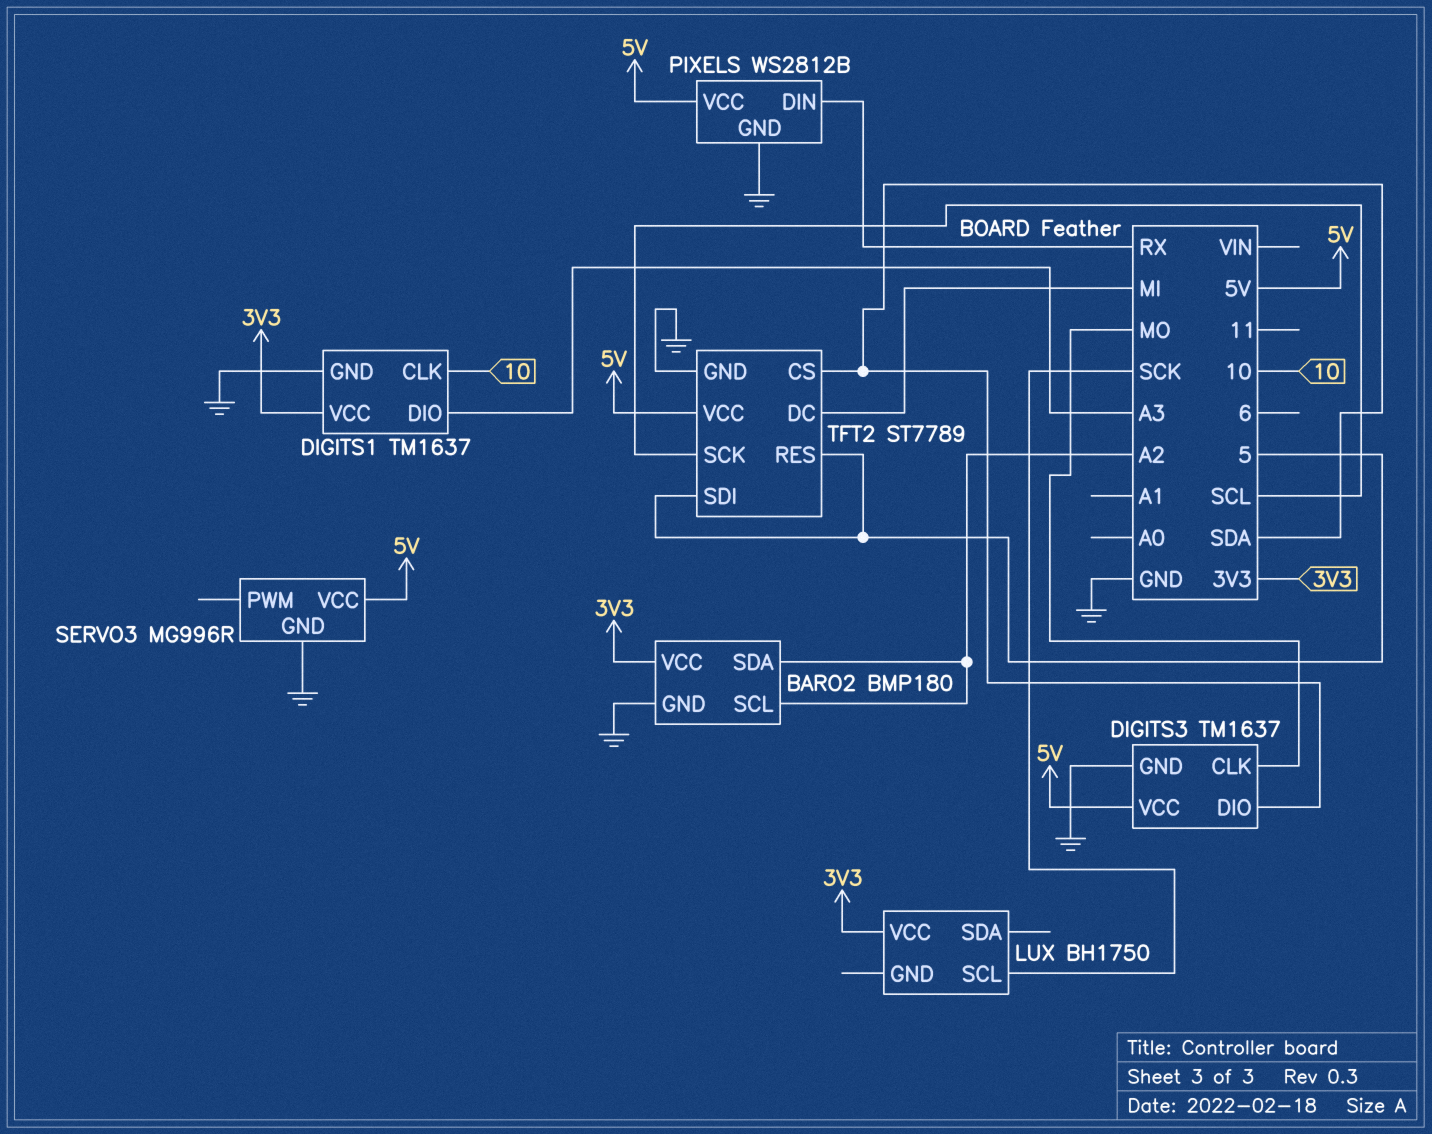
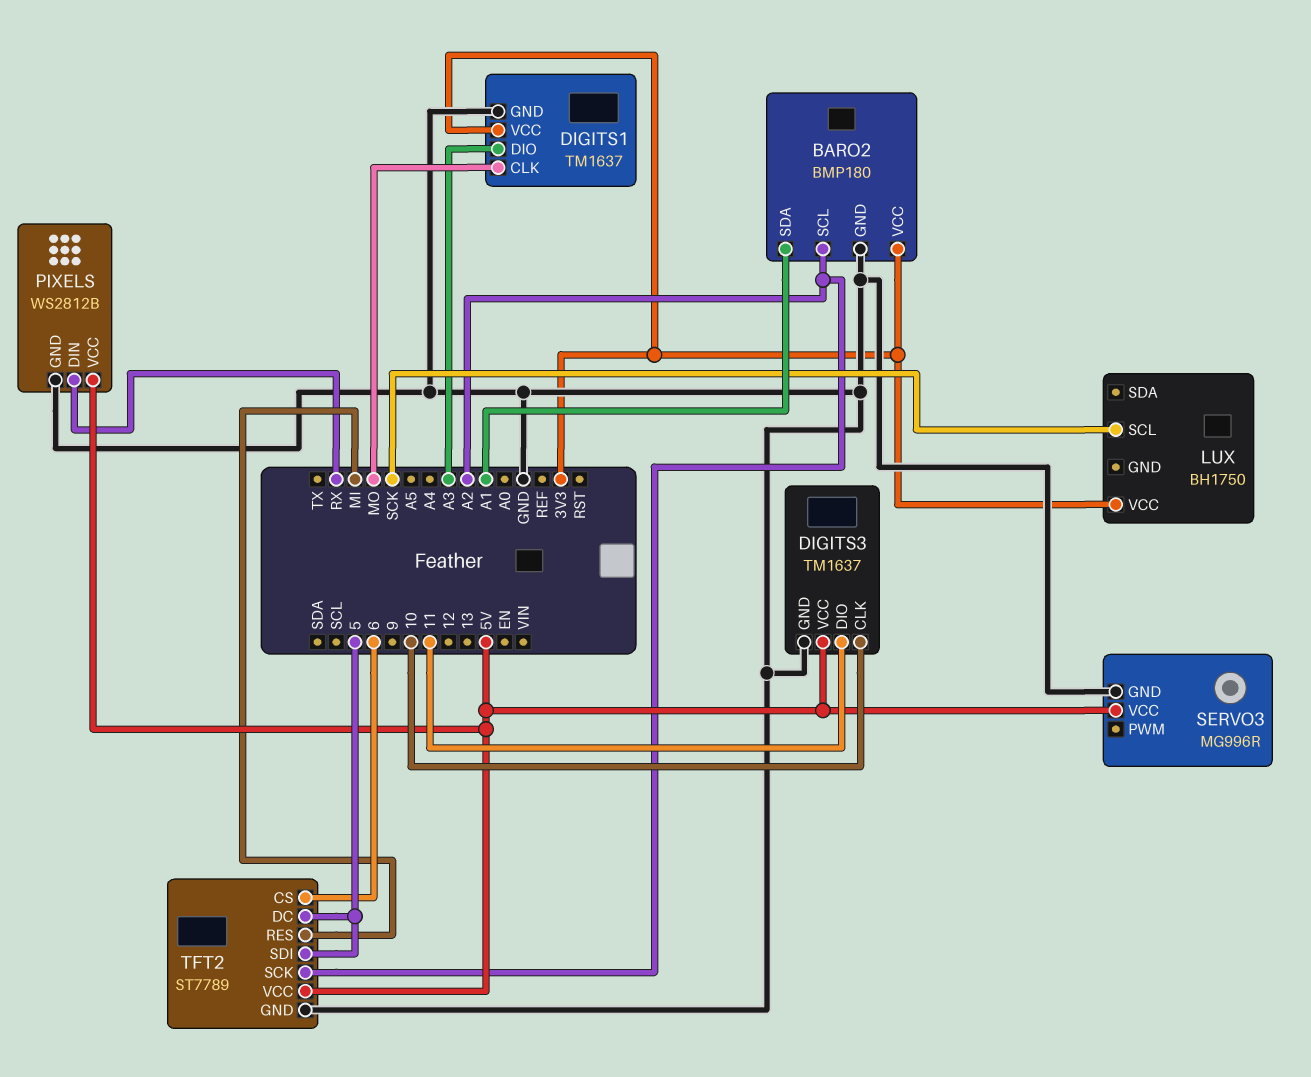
BARO2 pin SDA: A2 -> A1
DIGITS1 pin CLK: 10 -> MO
DIGITS3 pin CLK: MO -> 10
DIGITS3 pin DIO: SDA -> 11
TFT2 pin CS: SDA -> 6
TFT2 pin DC: MI -> 5
TFT2 pin RES: 5 -> MI
TFT2 pin SCK: SCL -> A2

